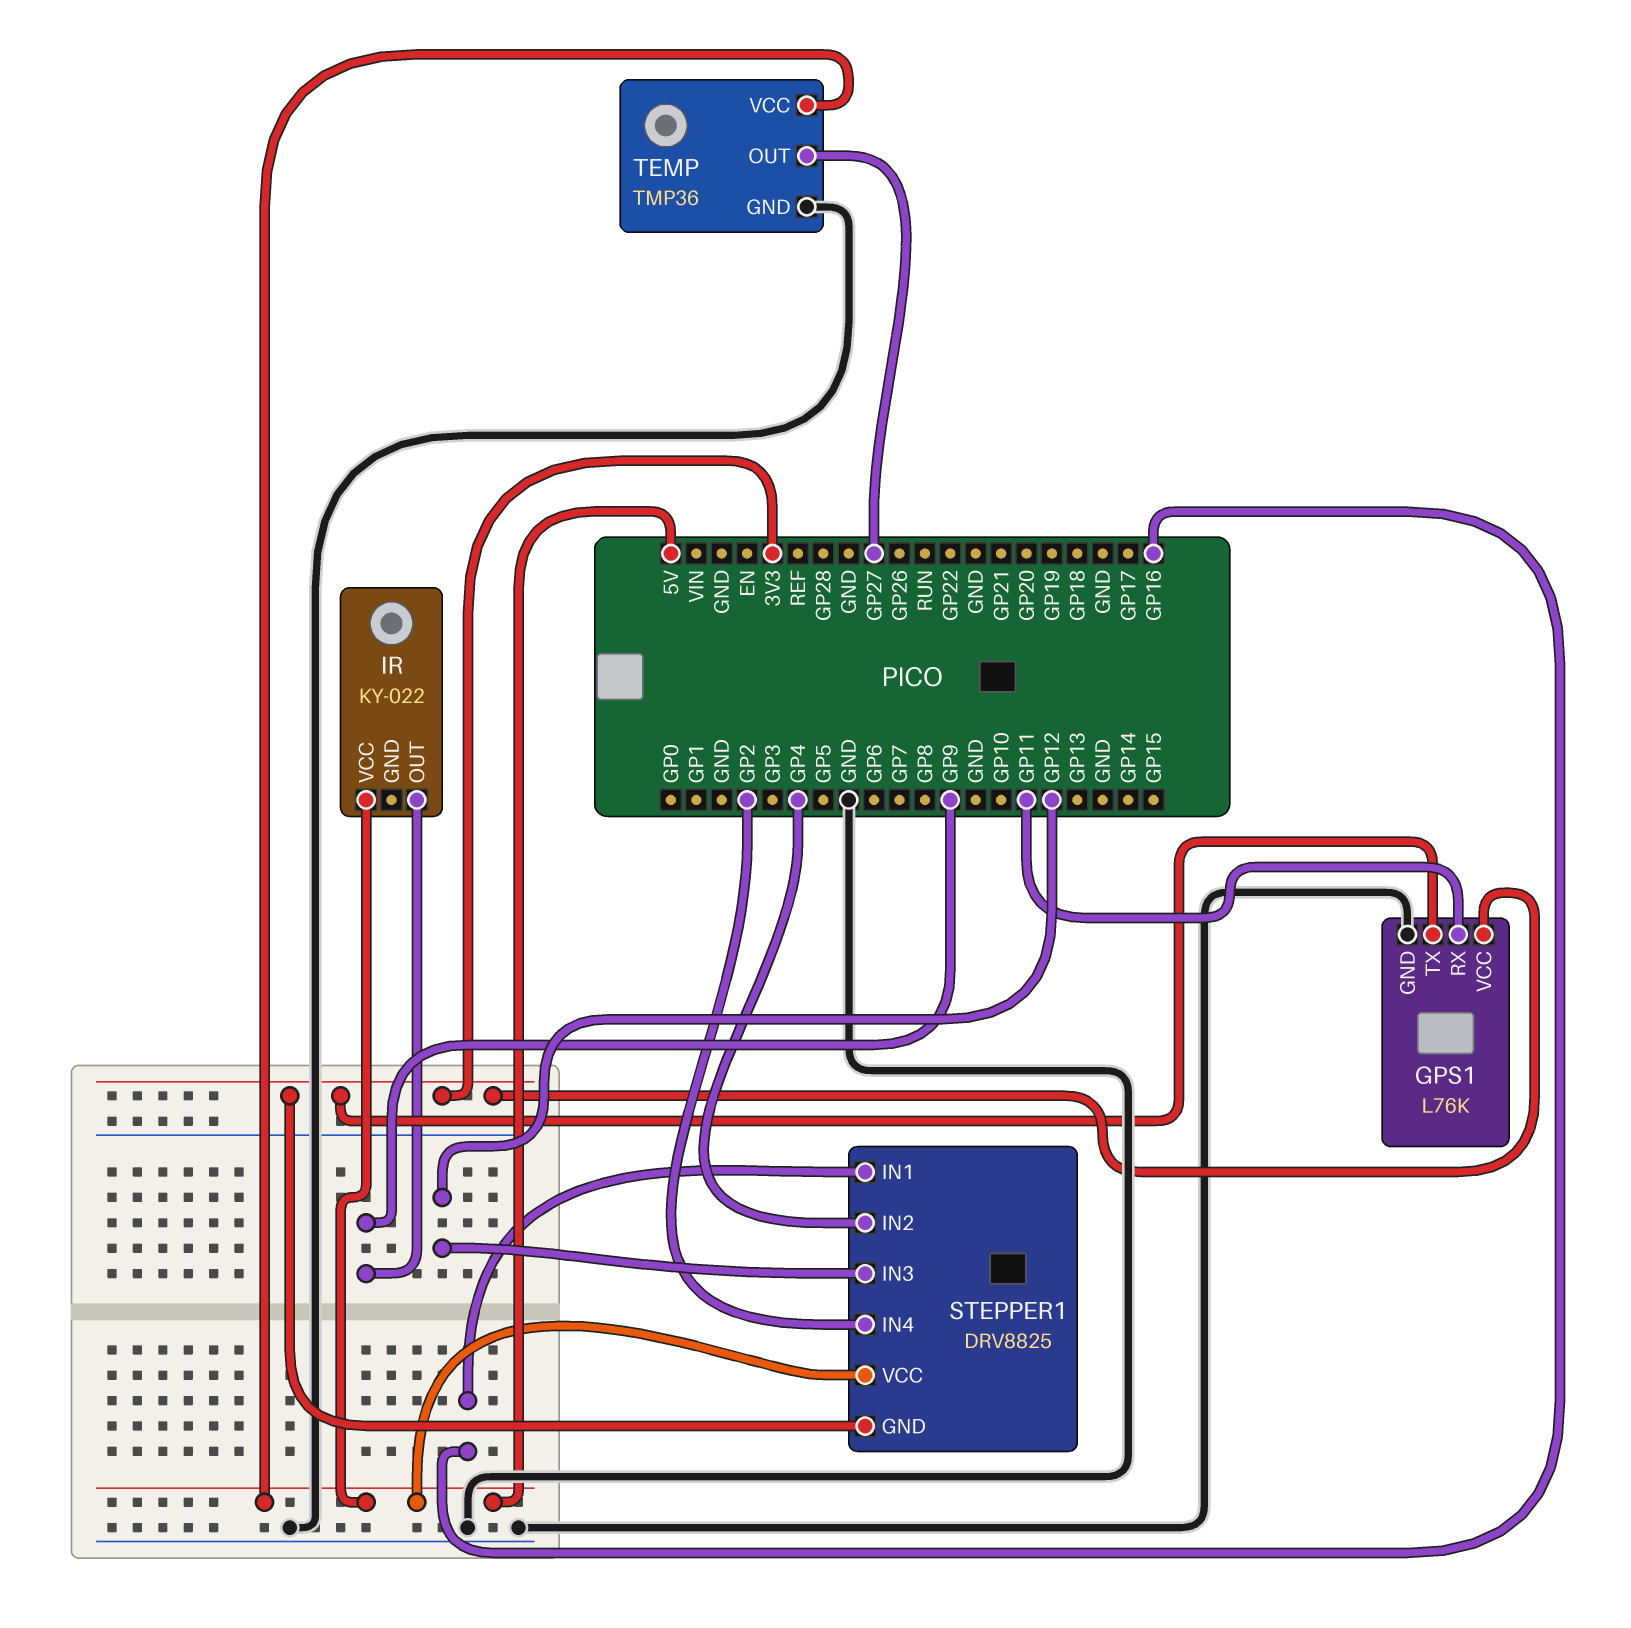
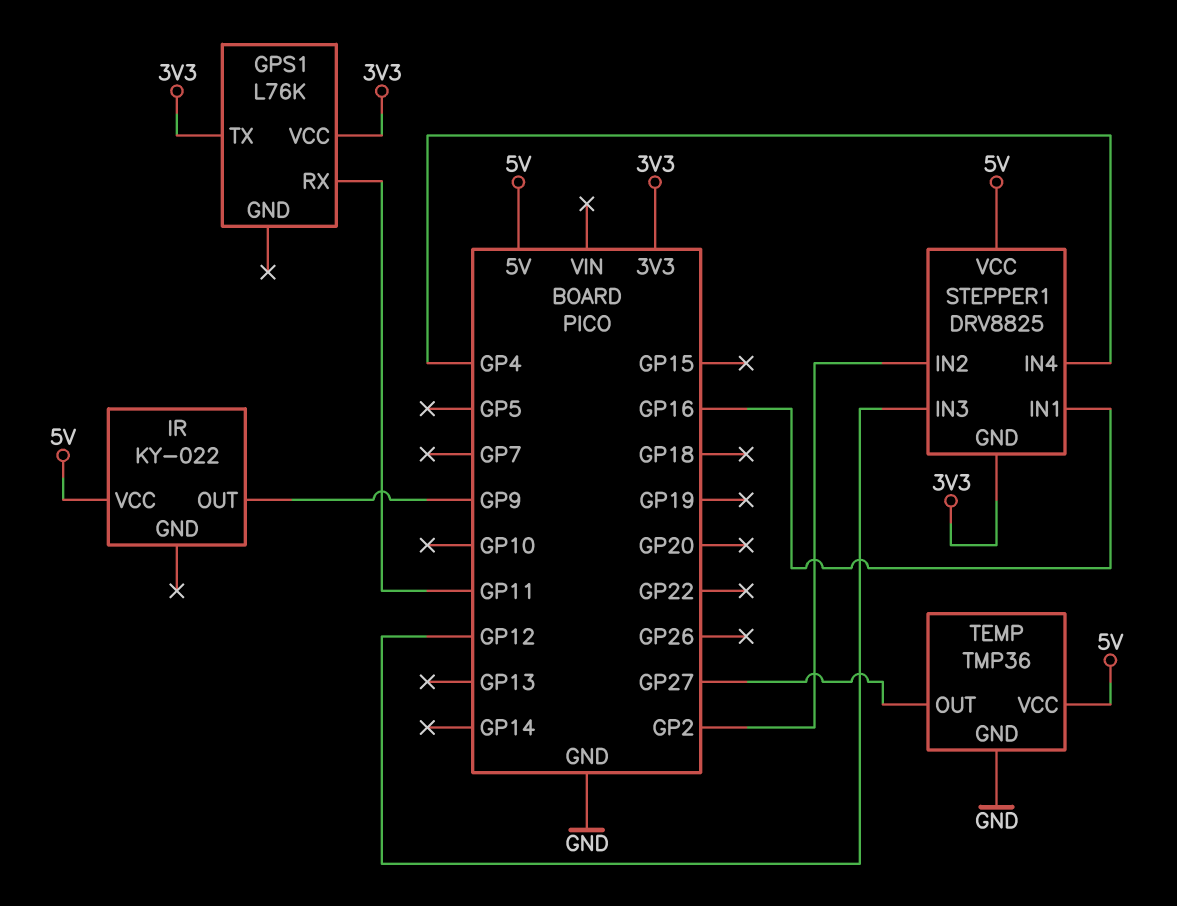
GPS1 pin GND: GND -> none
STEPPER1 pin IN2: GP4 -> GP2
STEPPER1 pin IN4: GP2 -> GP4

